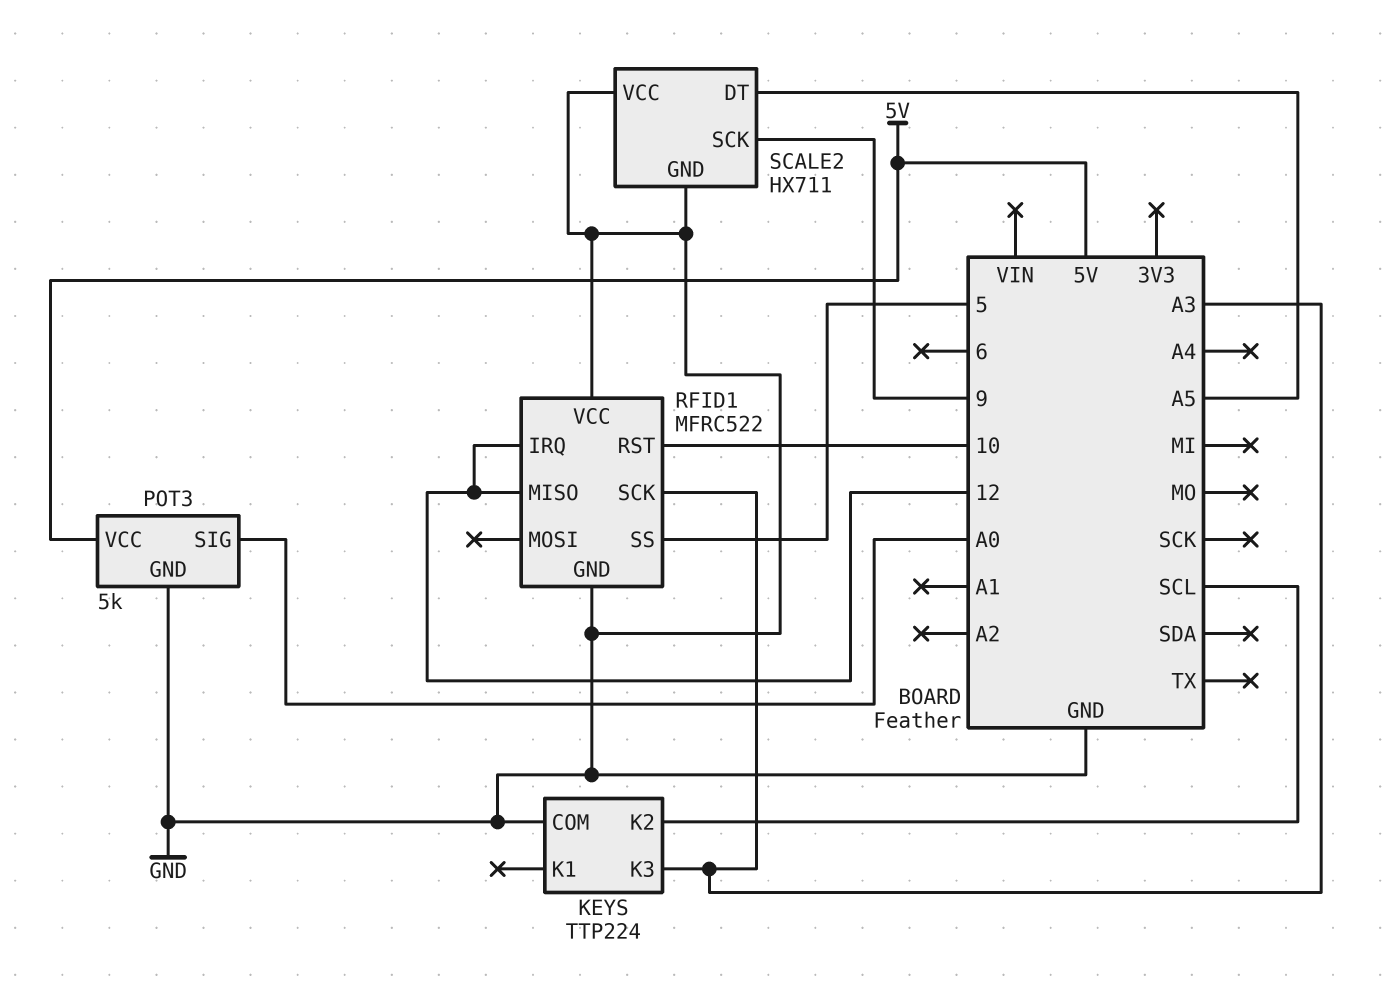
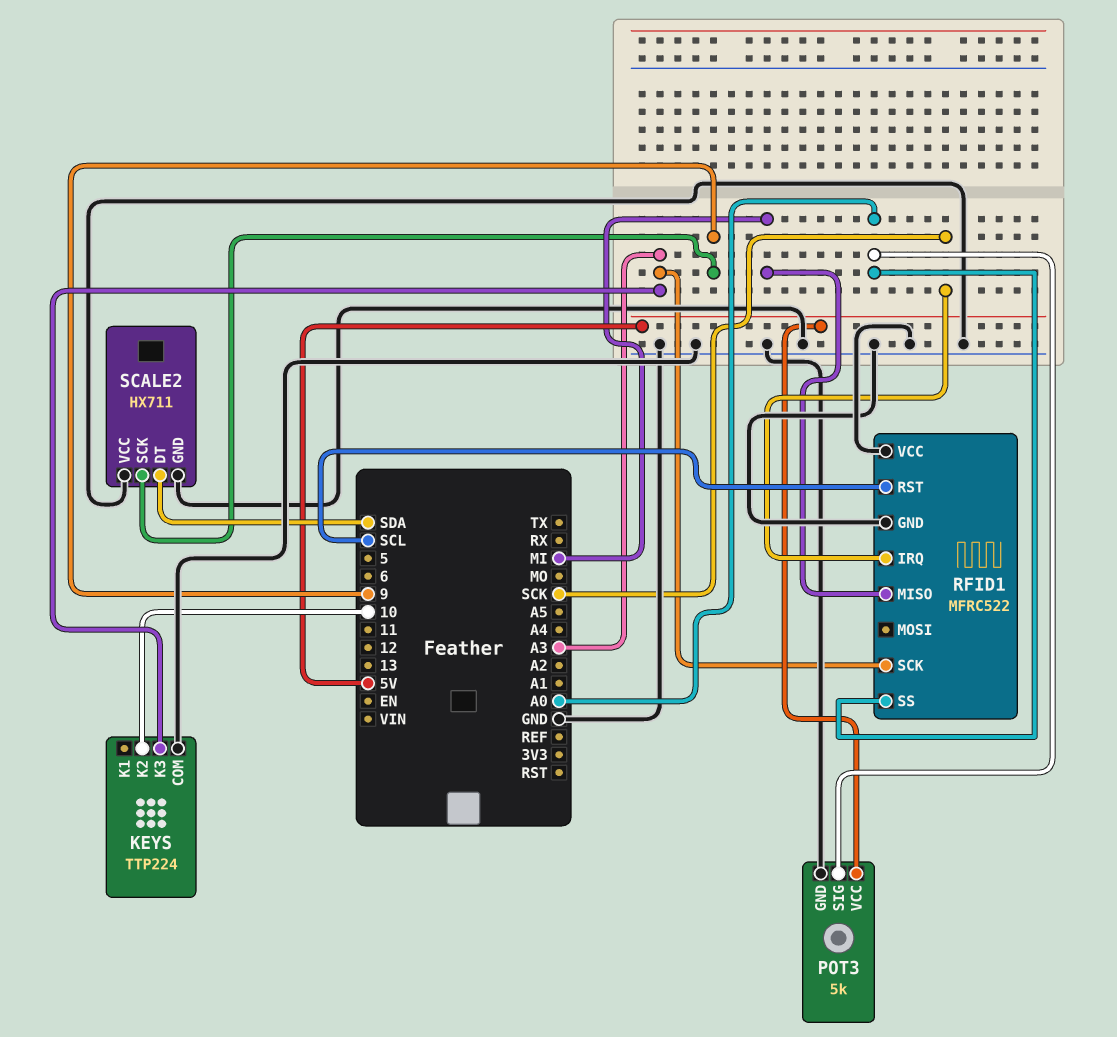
KEYS pin K2: SCL -> 10
RFID1 pin IRQ: 12 -> SCK
RFID1 pin MISO: 12 -> MI
RFID1 pin RST: 10 -> SCL
RFID1 pin SS: 5 -> A0
SCALE2 pin DT: A5 -> SDA

